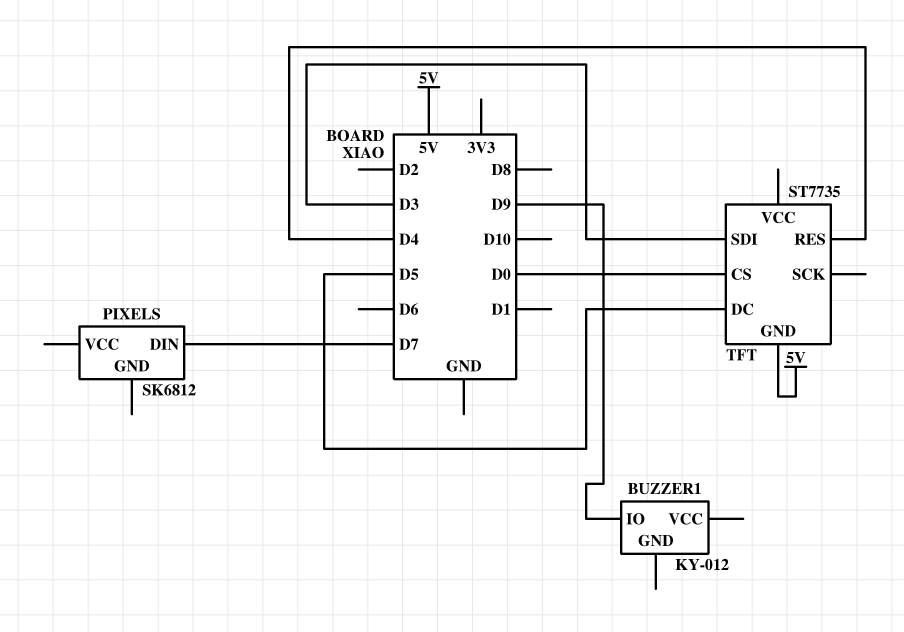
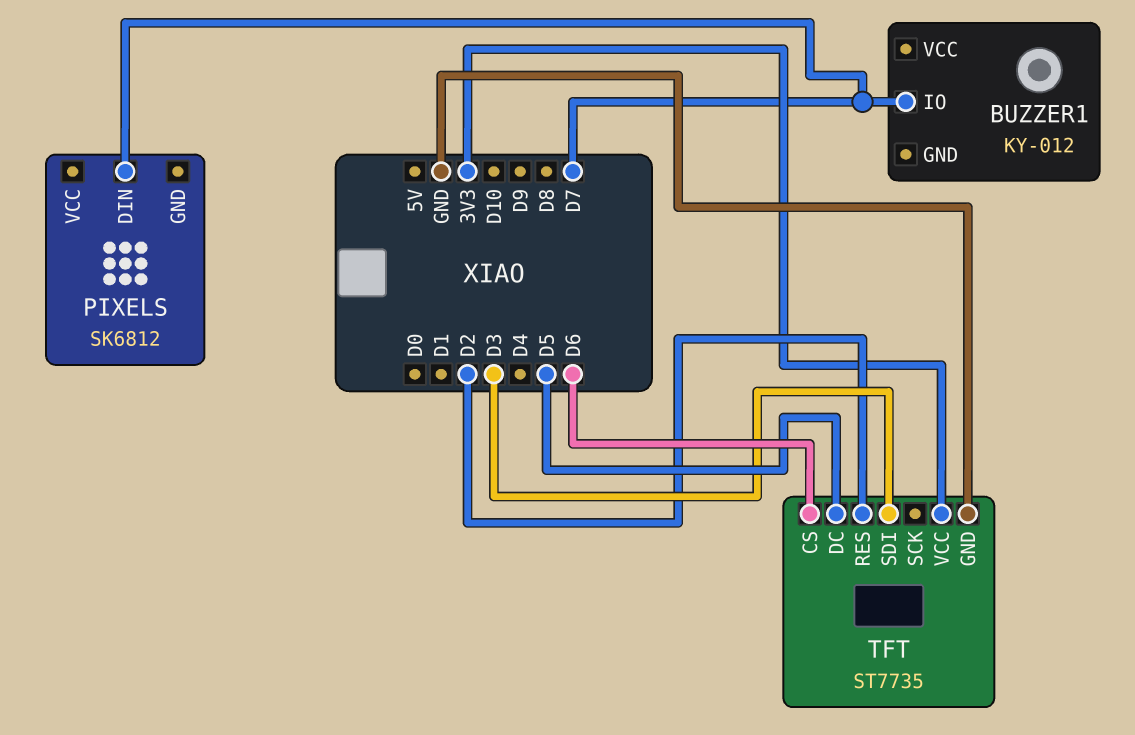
BUZZER1 pin IO: D9 -> D7
TFT pin CS: D0 -> D6
TFT pin GND: 5V -> GND
TFT pin RES: D4 -> D2
TFT pin VCC: none -> 3V3

